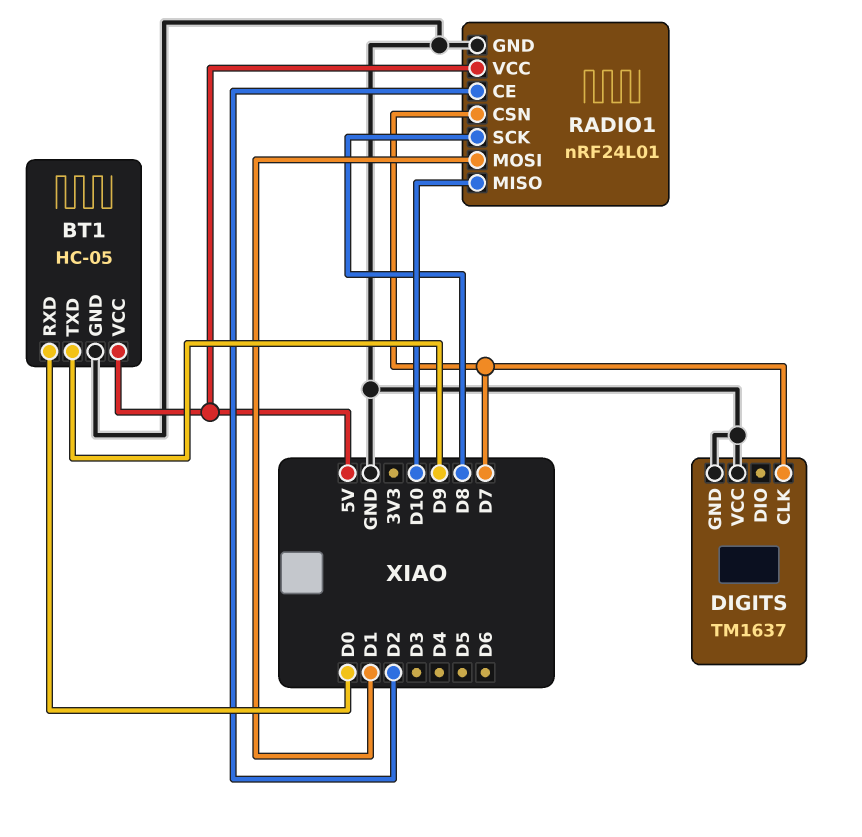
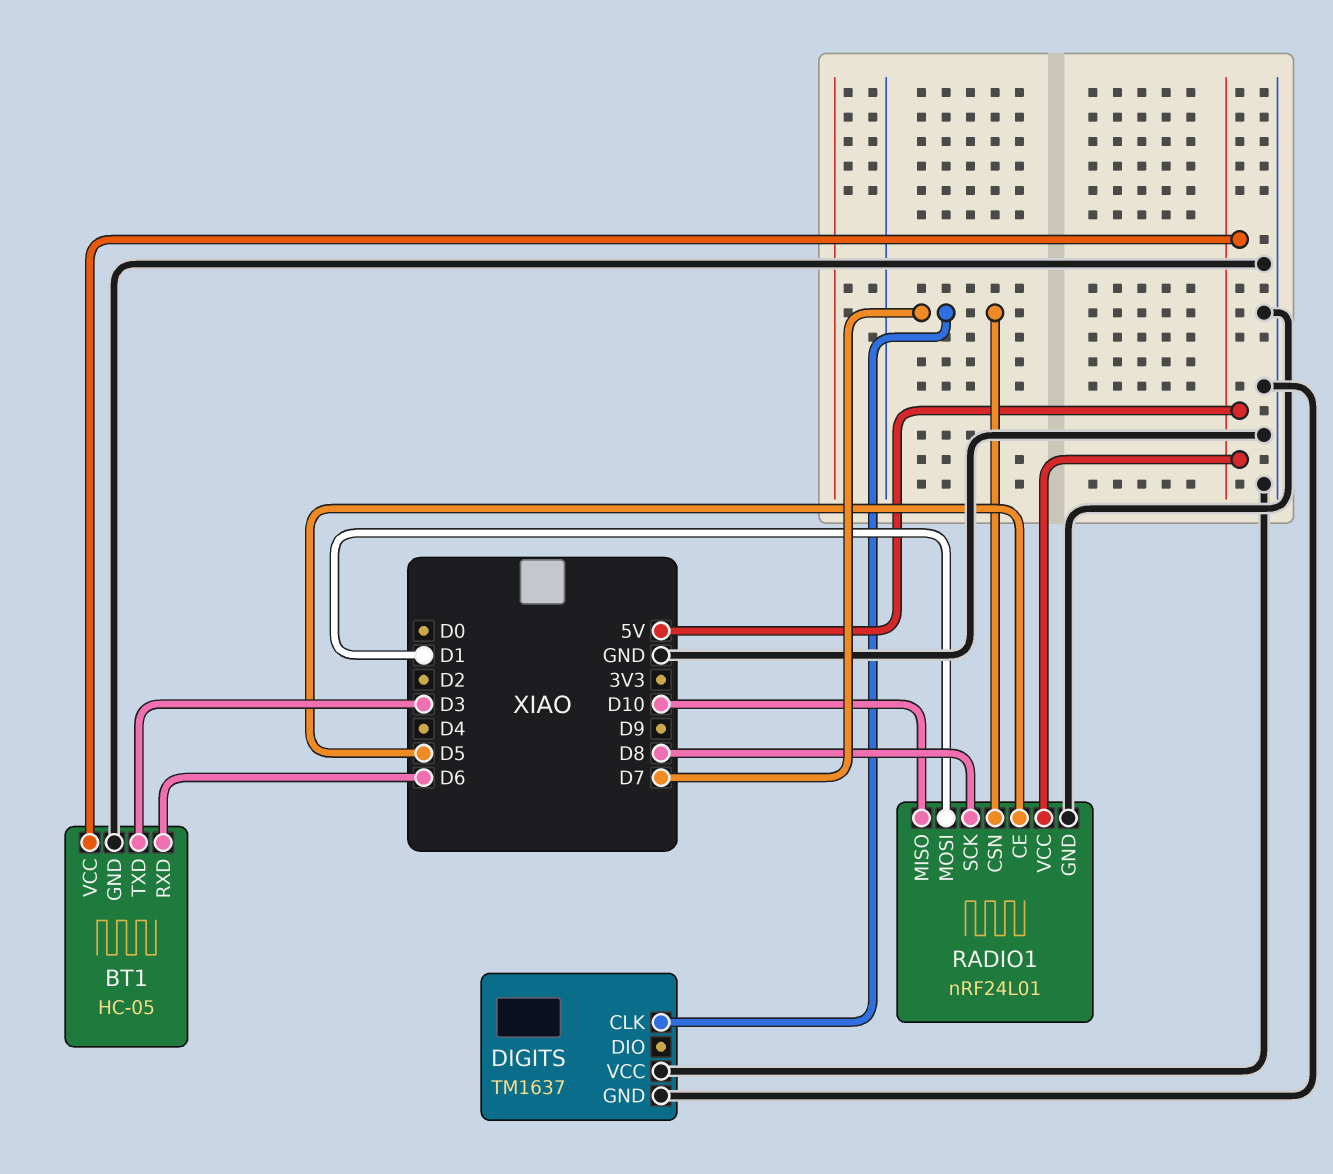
BT1 pin RXD: D0 -> D6
BT1 pin TXD: D9 -> D3
RADIO1 pin CE: D2 -> D5

